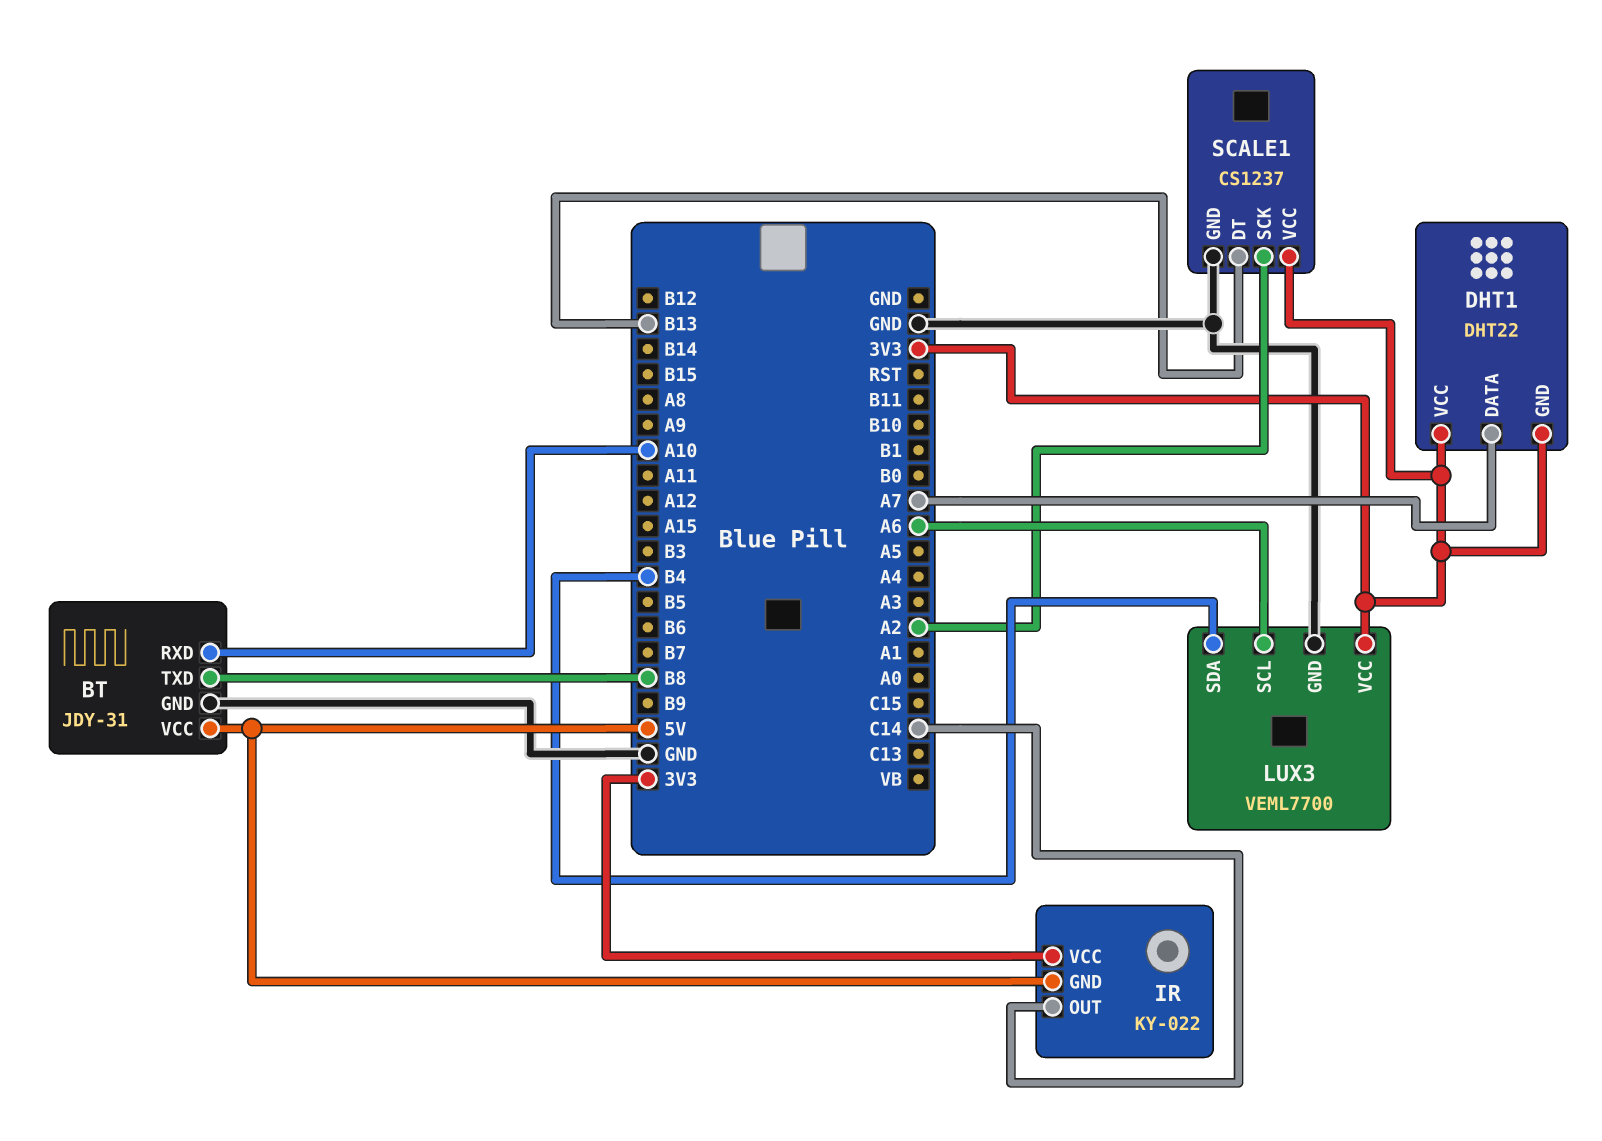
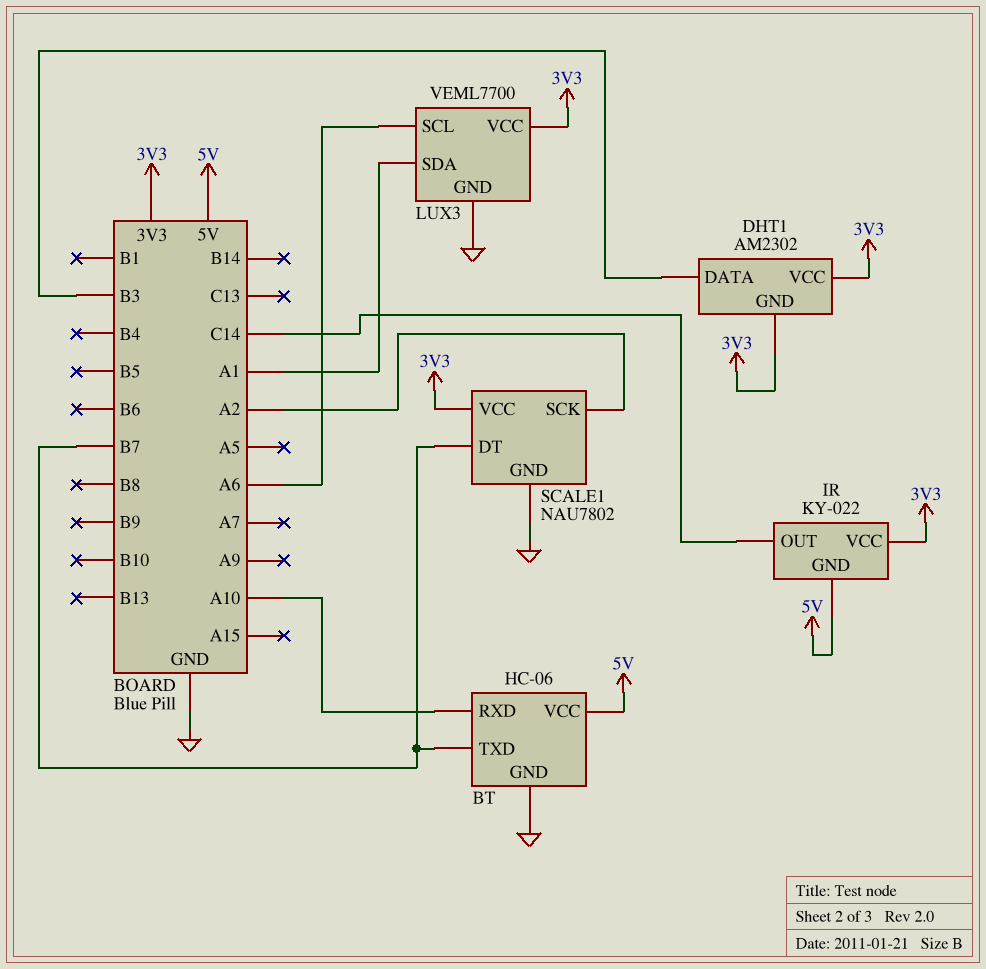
BT: JDY-31 -> HC-06
BT pin TXD: B8 -> B7
DHT1: DHT22 -> AM2302
DHT1 pin DATA: A7 -> B3
LUX3 pin SDA: B4 -> A1
SCALE1: CS1237 -> NAU7802
SCALE1 pin DT: B13 -> B7

